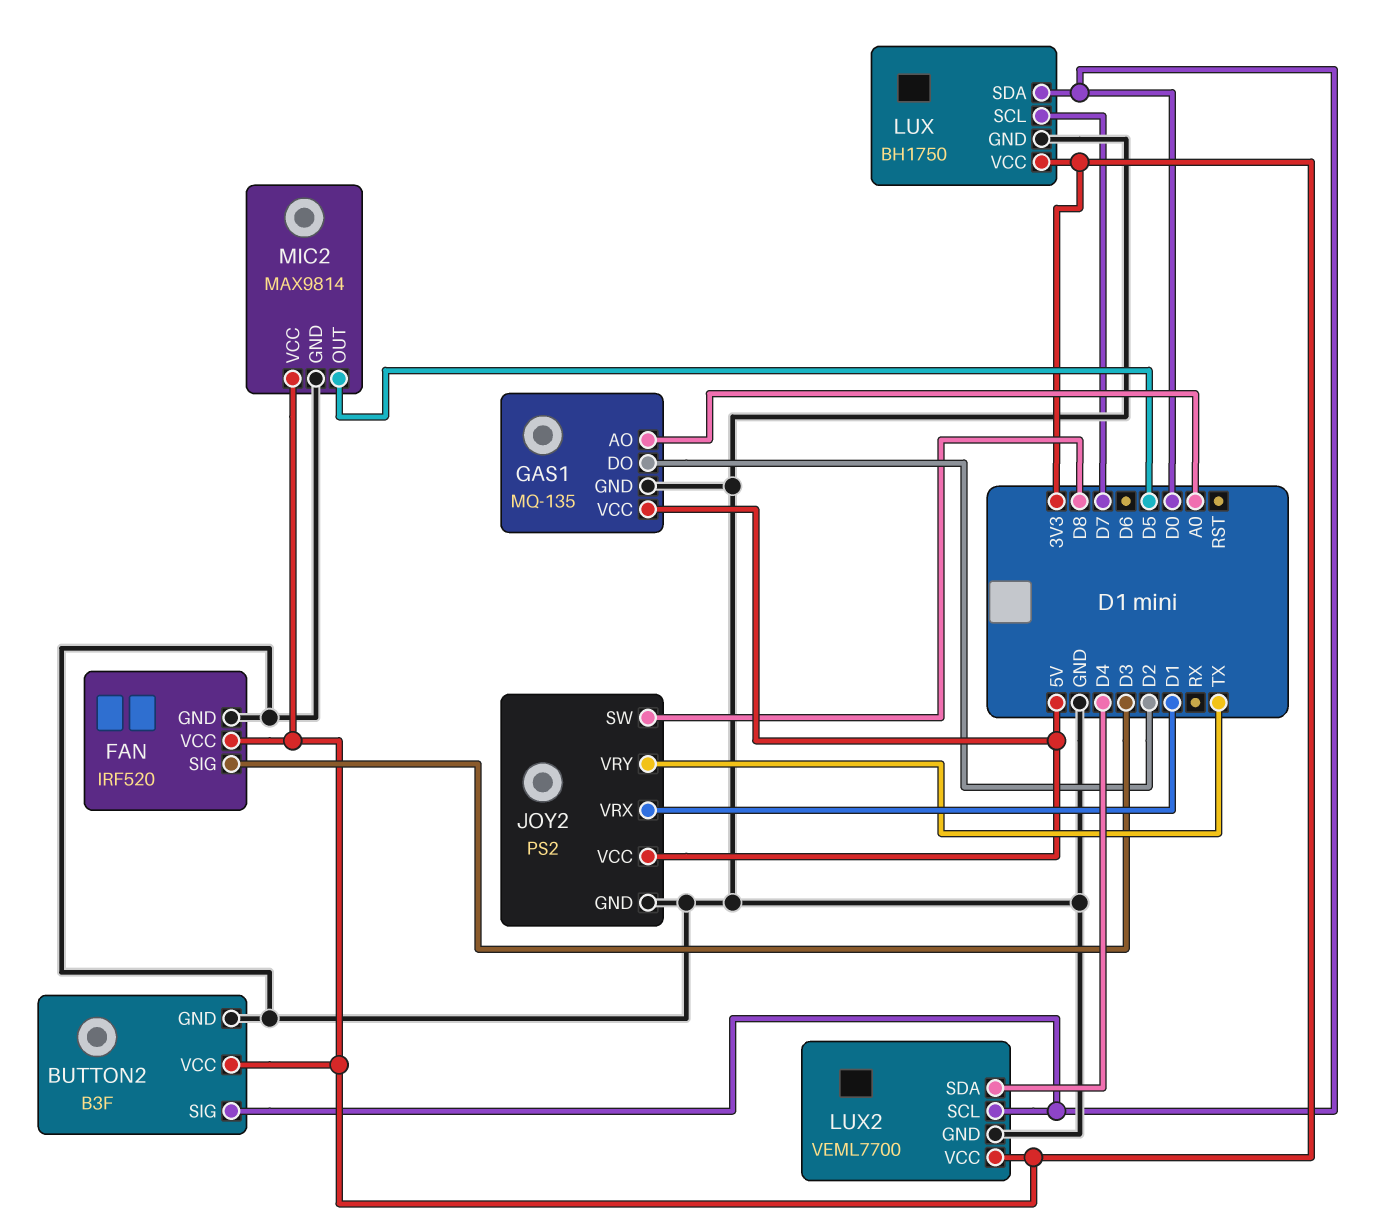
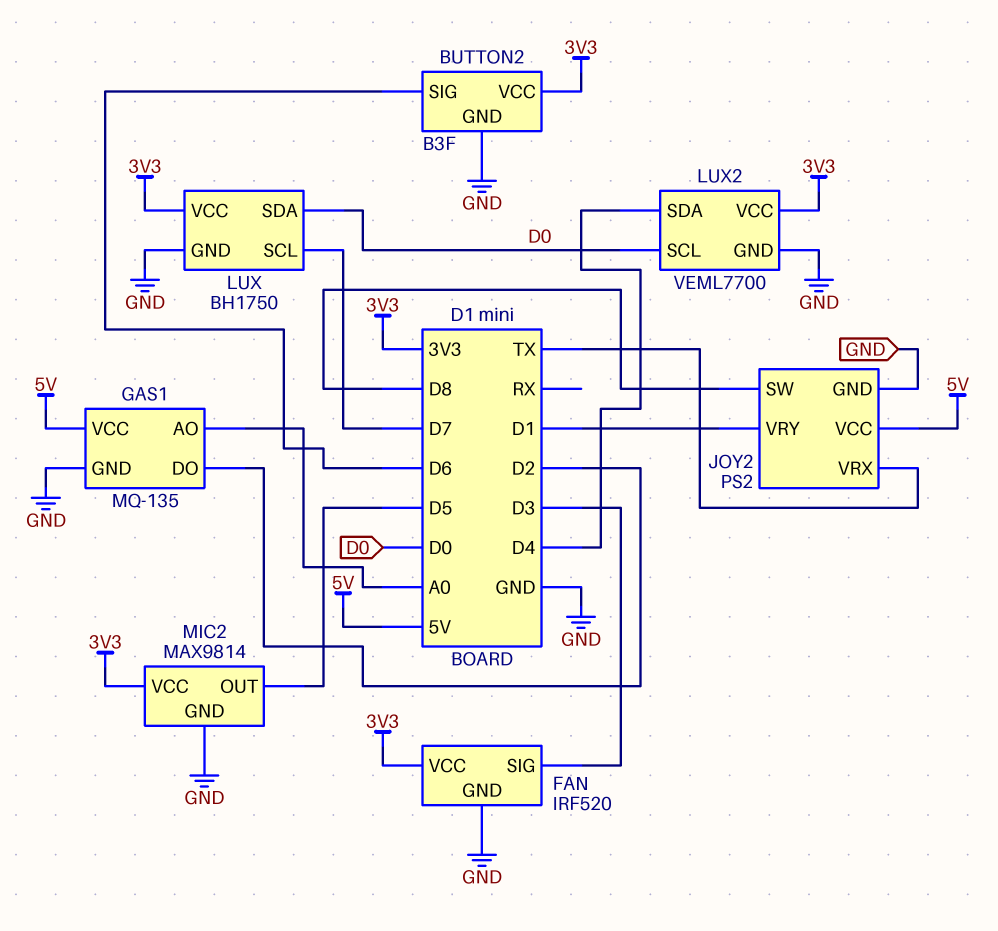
BUTTON2 pin SIG: D0 -> D6
JOY2 pin VRX: D1 -> TX
JOY2 pin VRY: TX -> D1

